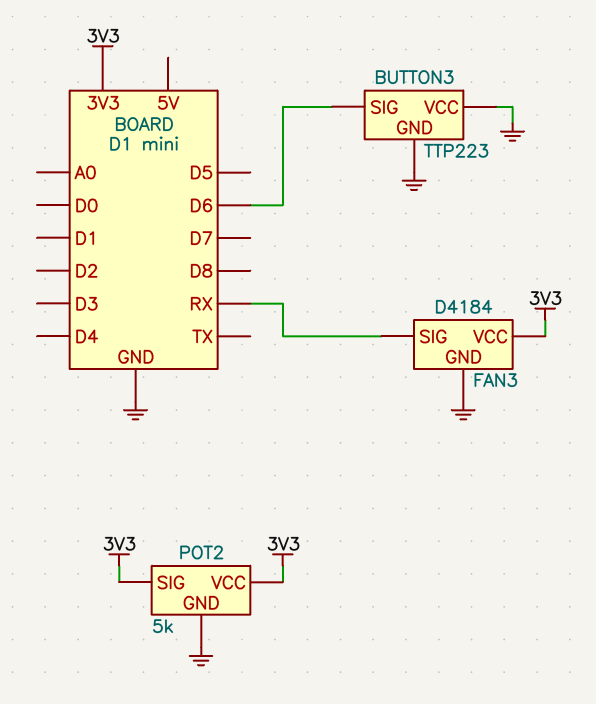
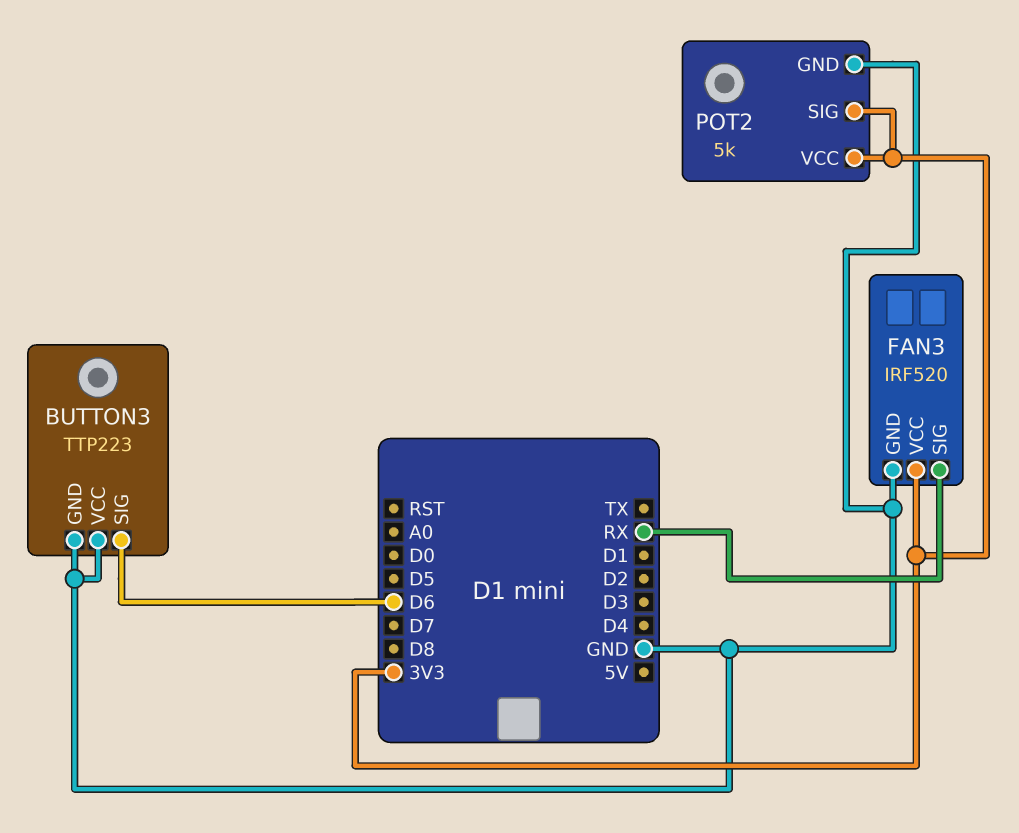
FAN3: D4184 -> IRF520

